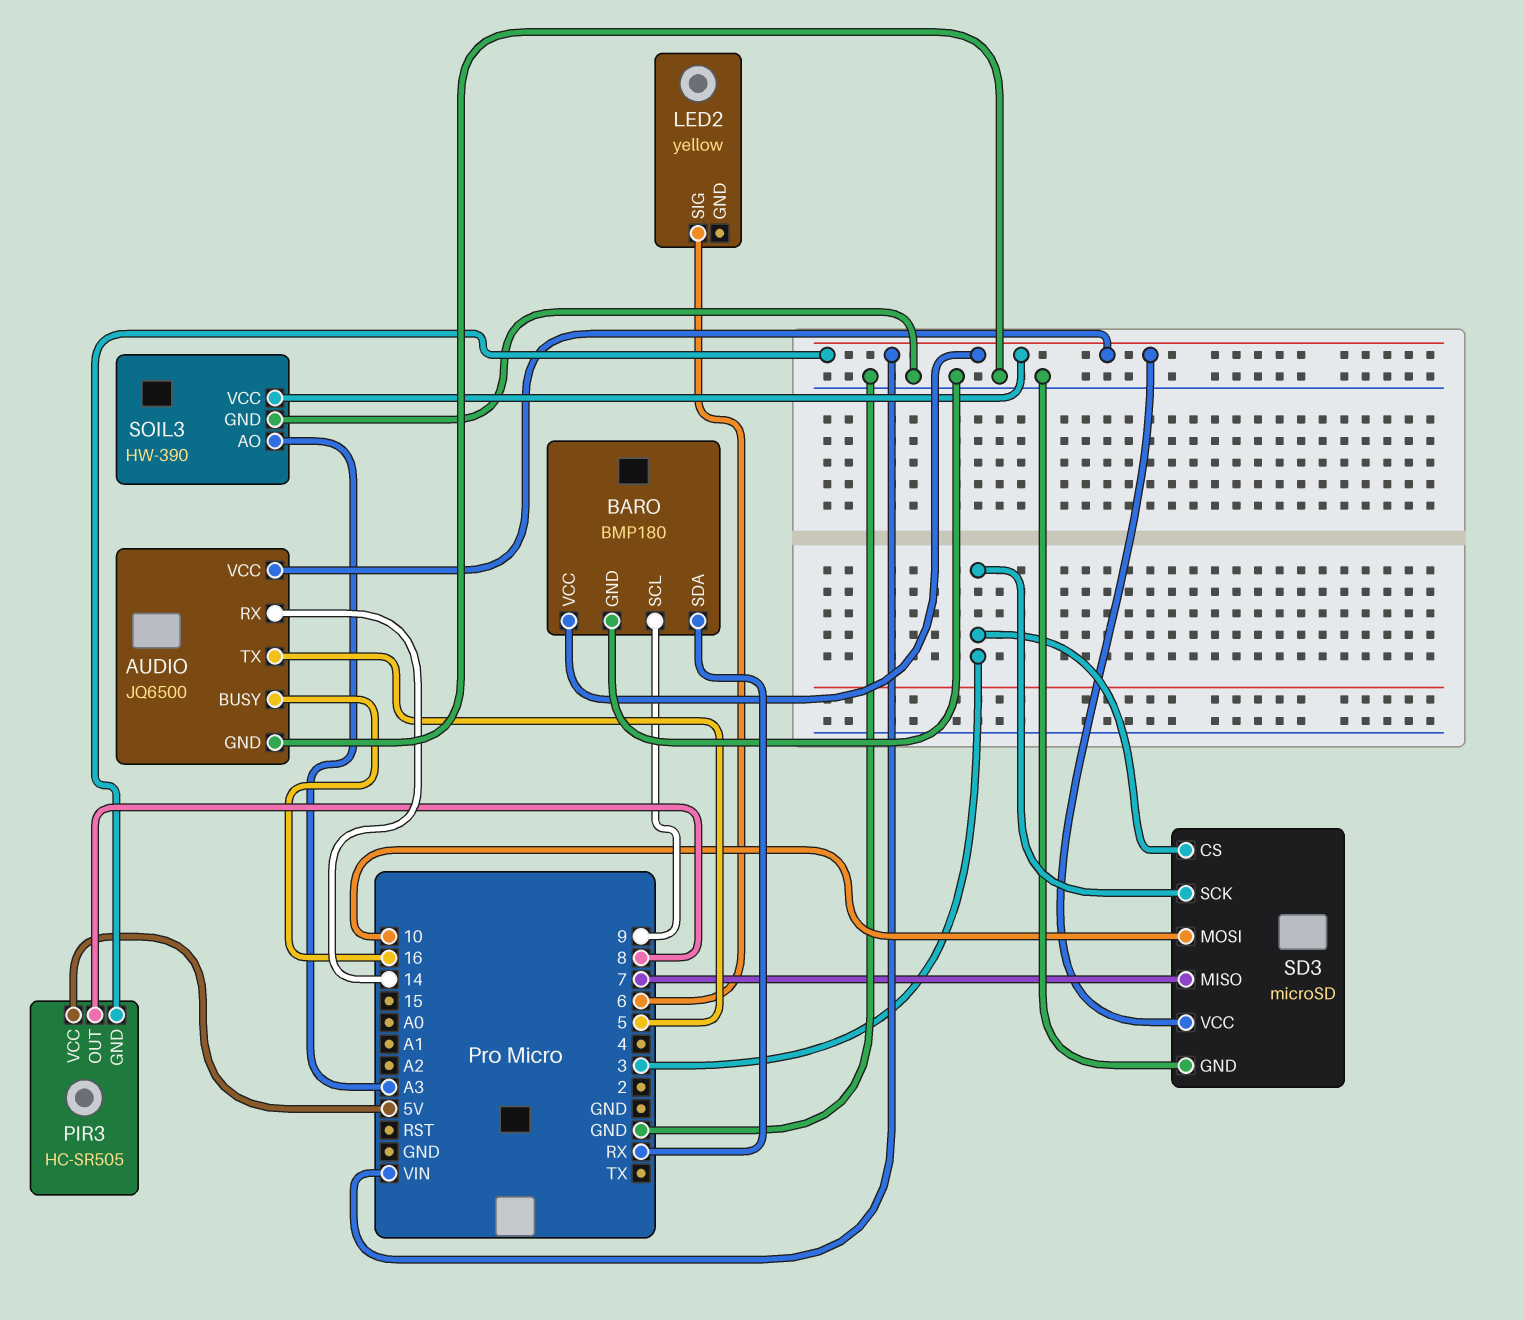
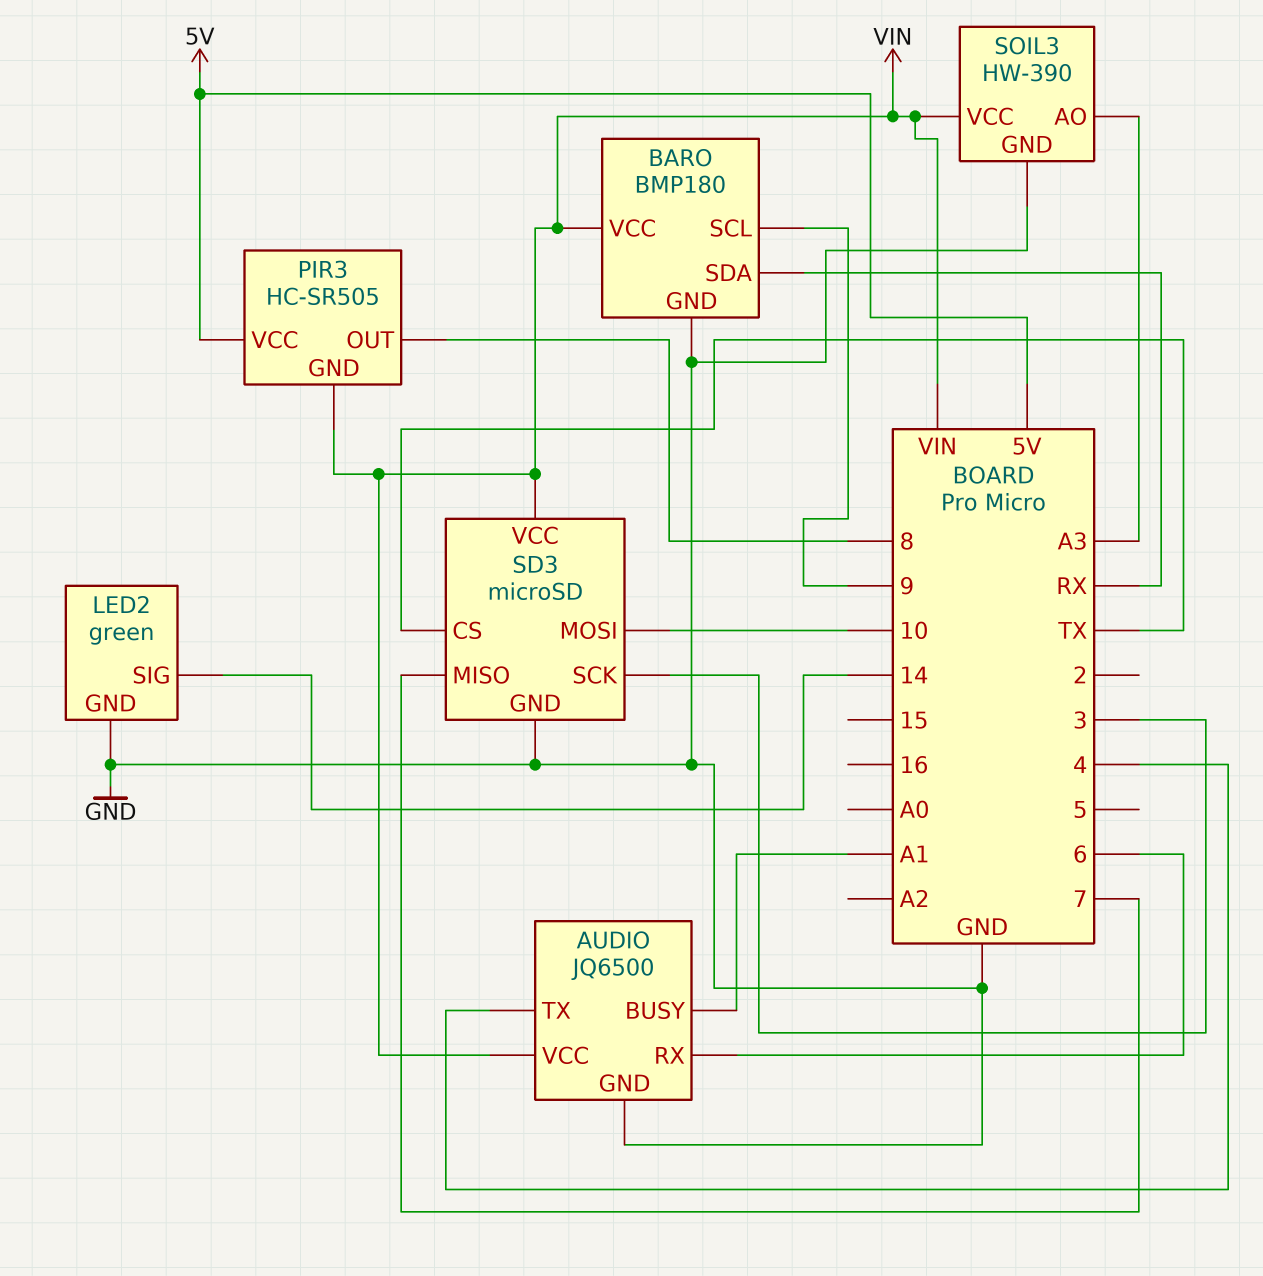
AUDIO pin BUSY: 16 -> A1
AUDIO pin RX: 14 -> 6
AUDIO pin TX: 5 -> 4
LED2: yellow -> green
LED2 pin GND: none -> GND
LED2 pin SIG: 6 -> 14
SD3 pin CS: 3 -> TX

